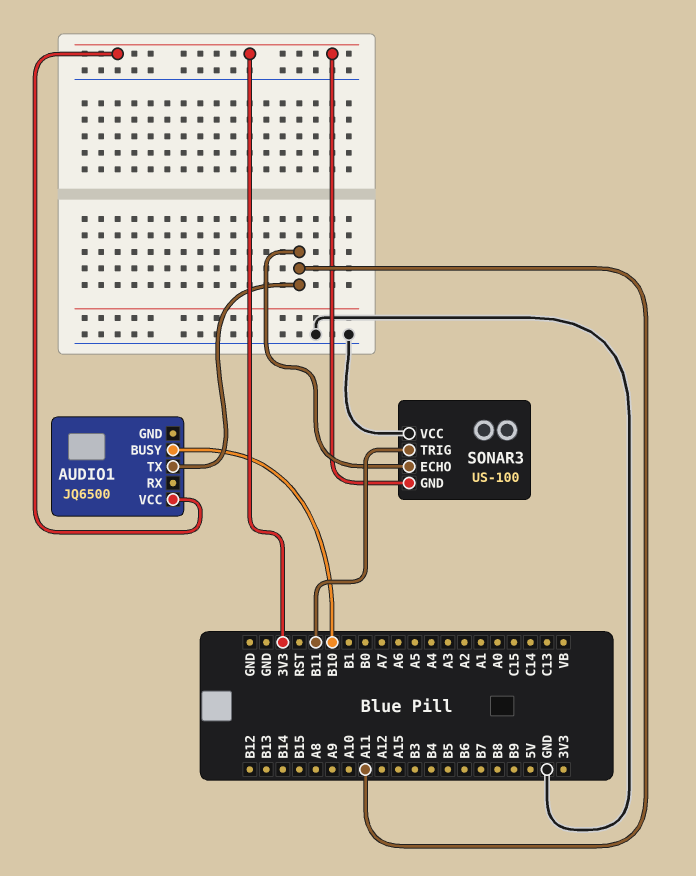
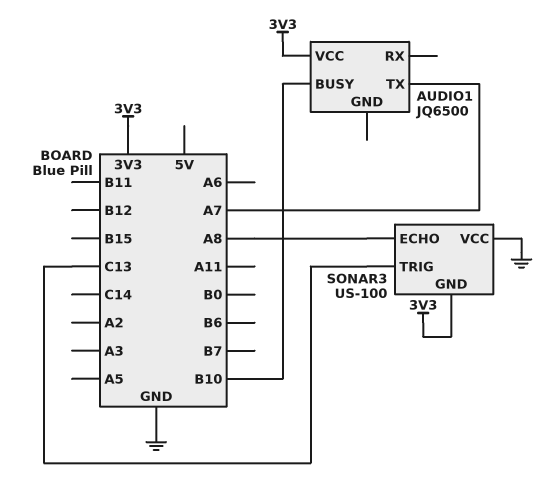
AUDIO1 pin TX: A11 -> A7
SONAR3 pin ECHO: A11 -> A8
SONAR3 pin TRIG: B11 -> C13

